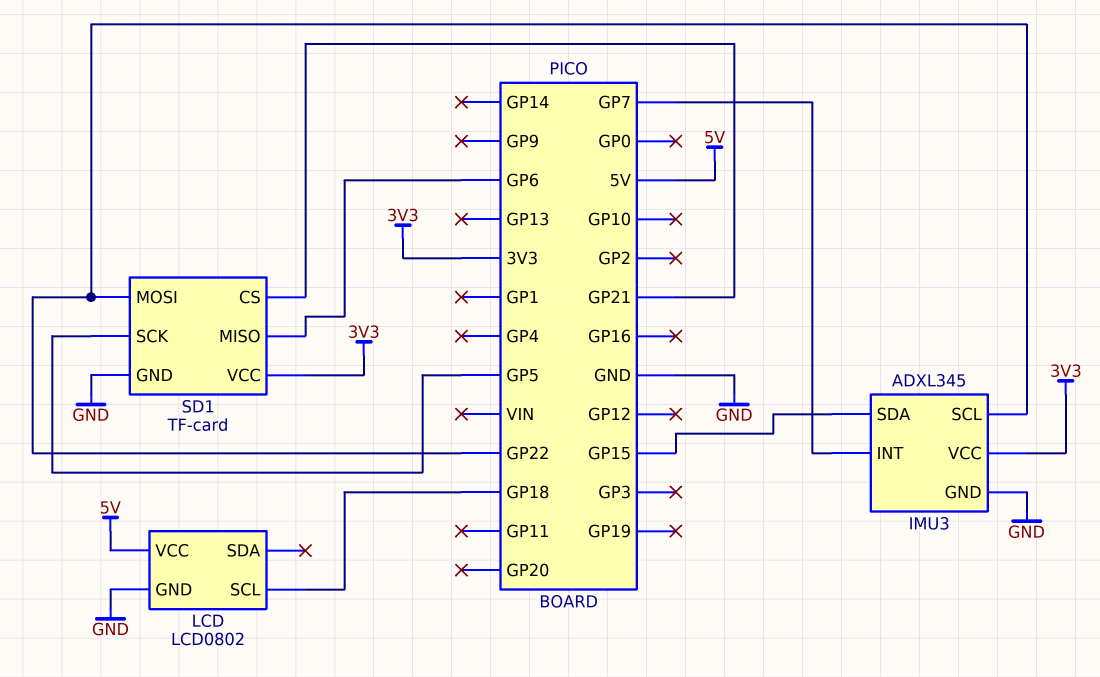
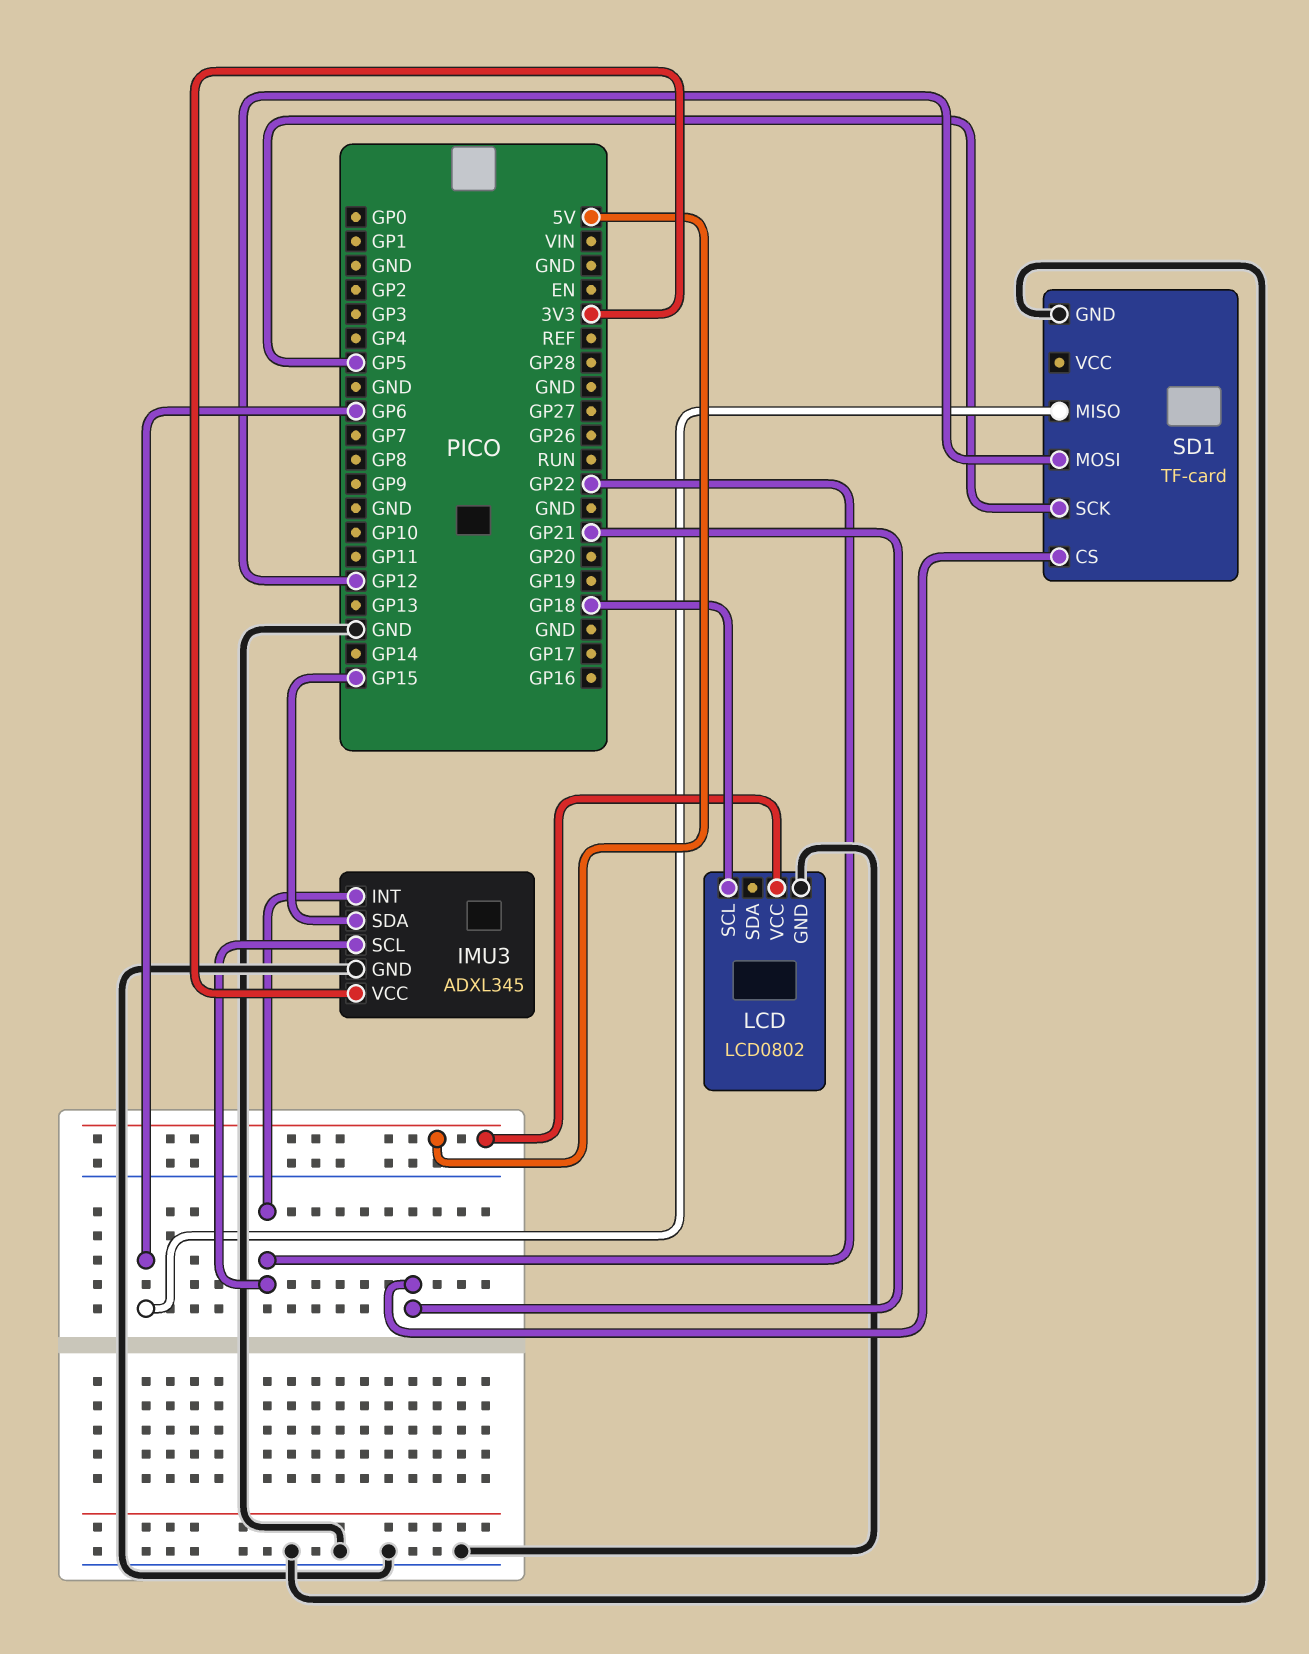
IMU3 pin INT: GP7 -> GP22
SD1 pin MOSI: GP22 -> GP12
SD1 pin VCC: 3V3 -> none

